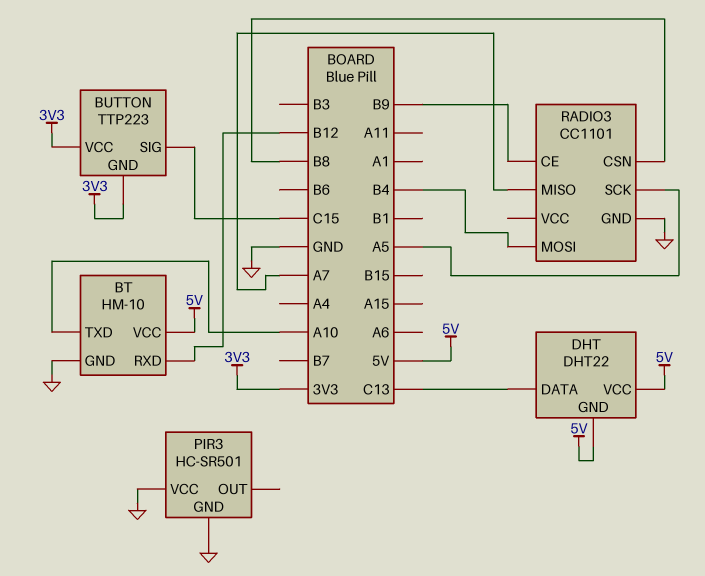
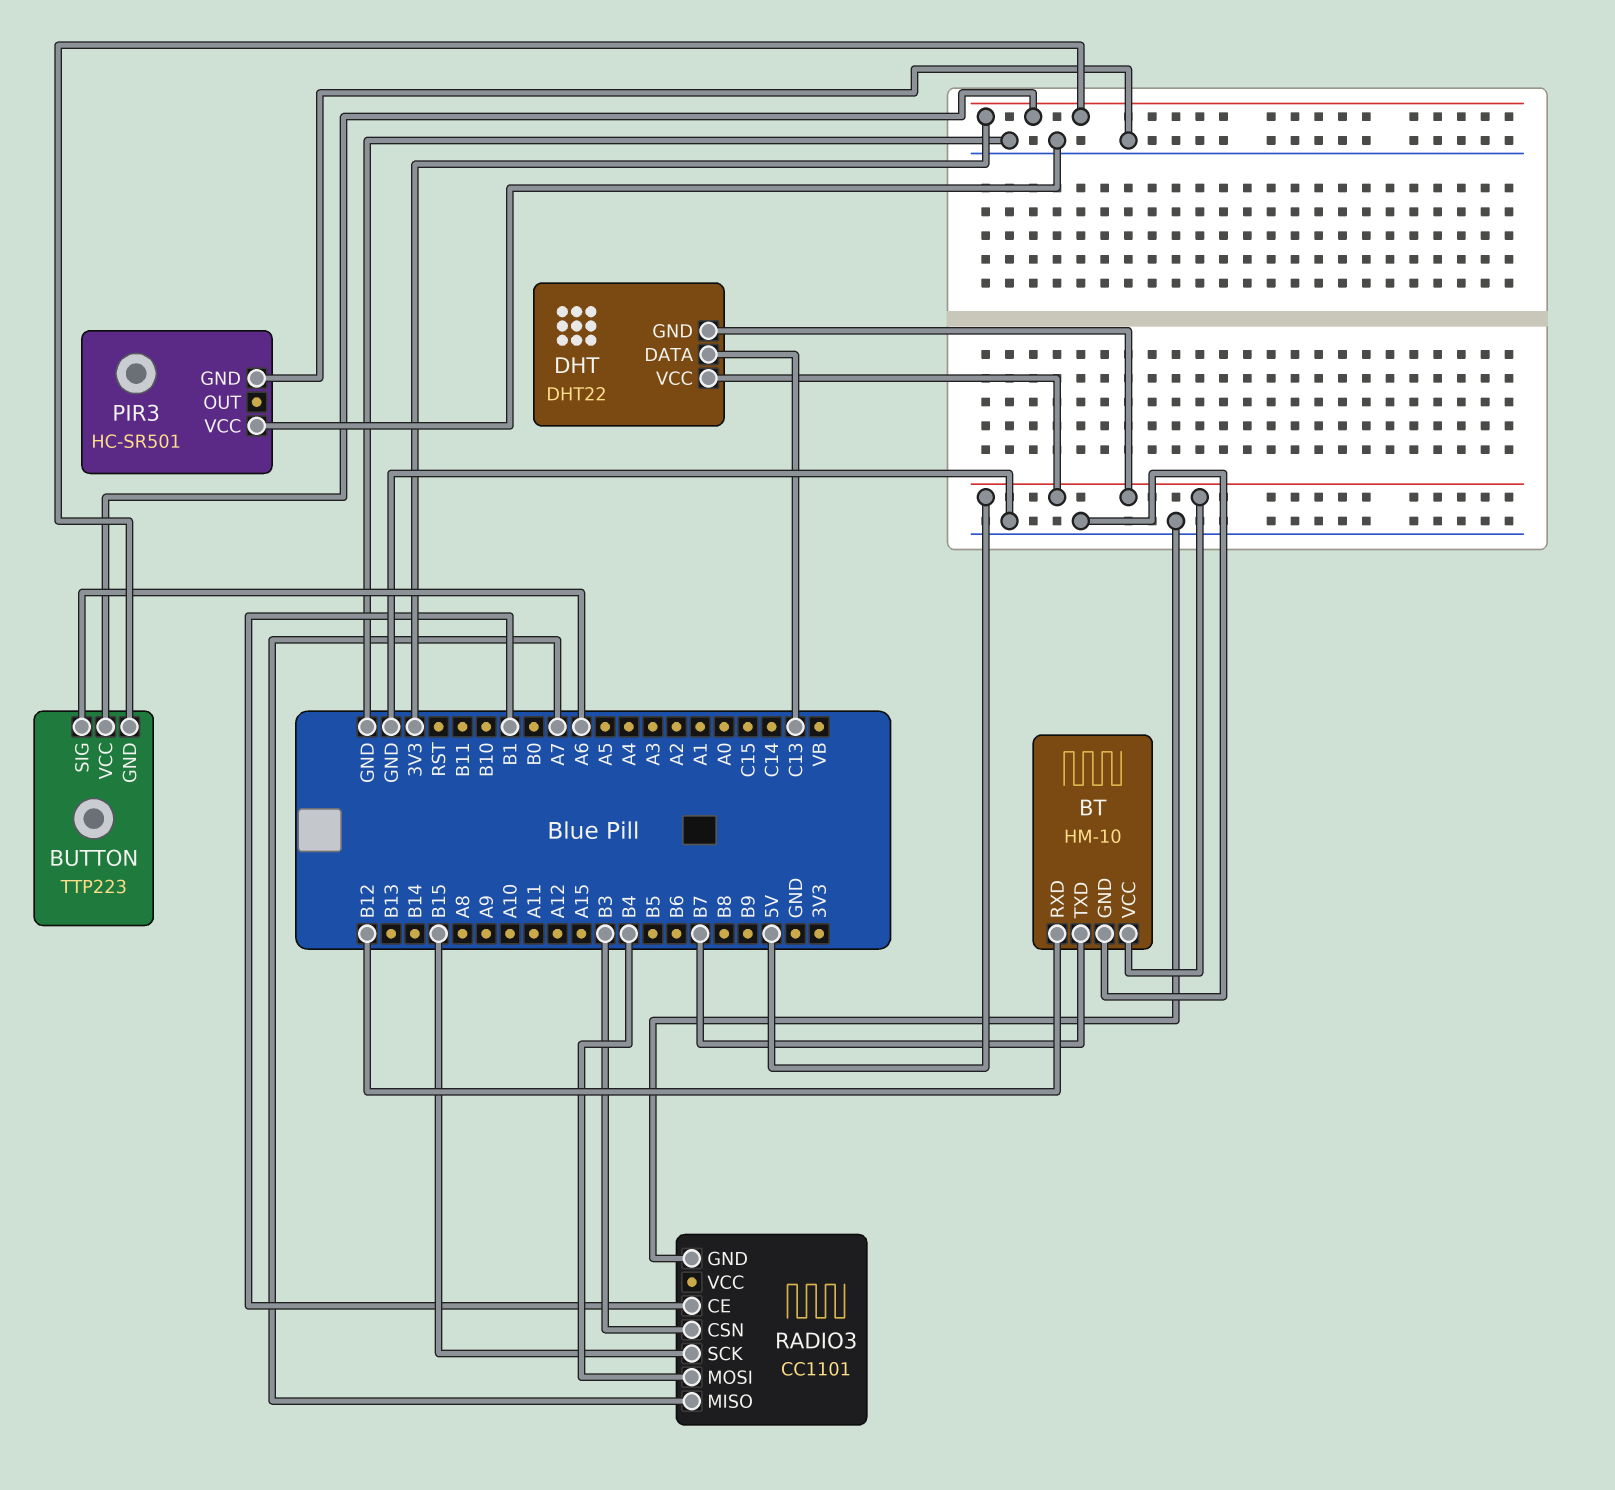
BT pin TXD: A10 -> B7
BUTTON pin SIG: C15 -> A6
RADIO3 pin CE: B9 -> B1
RADIO3 pin CSN: B8 -> B3
RADIO3 pin SCK: A5 -> B15

